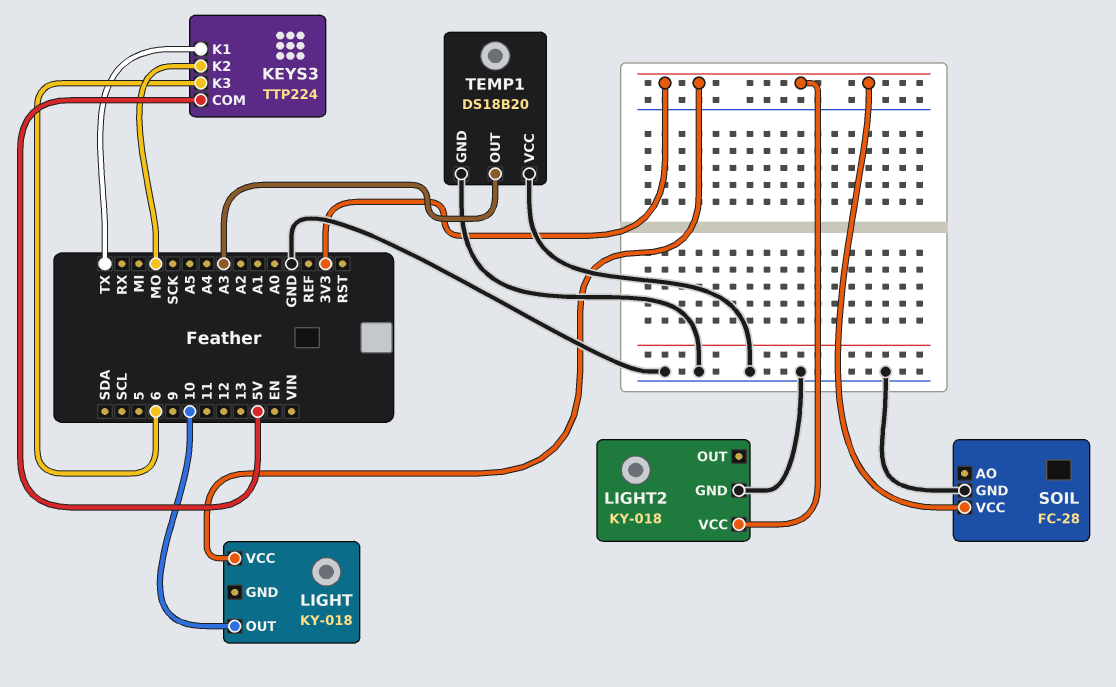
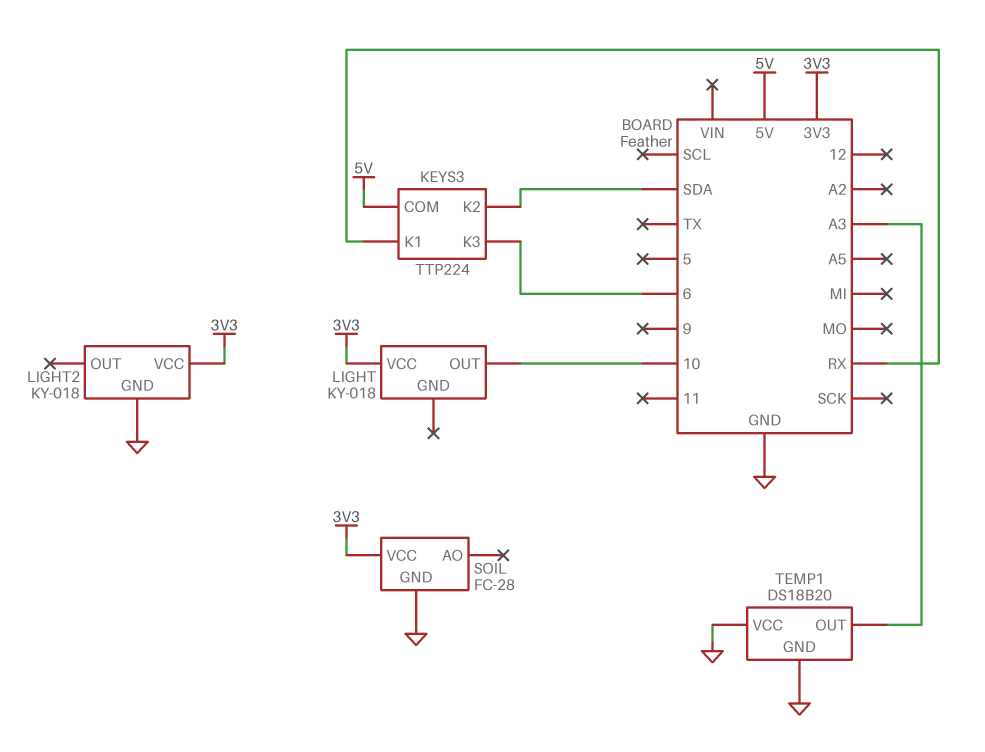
KEYS3 pin K1: TX -> RX
KEYS3 pin K2: MO -> SDA

